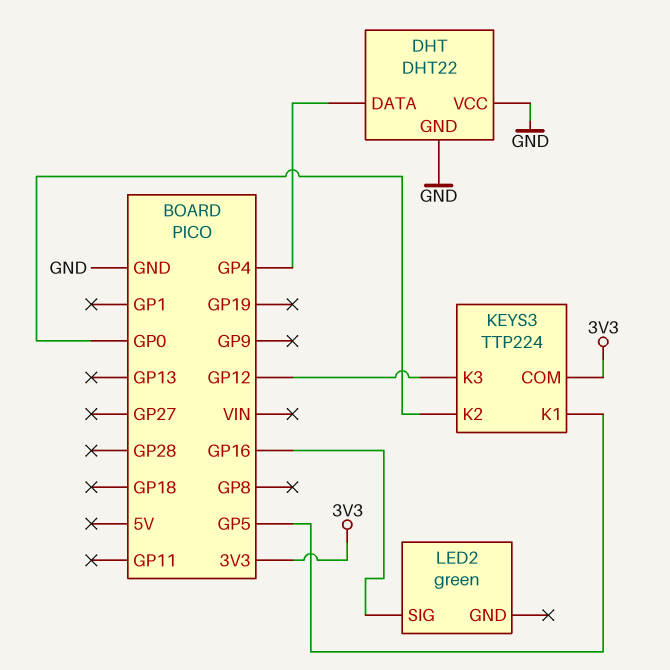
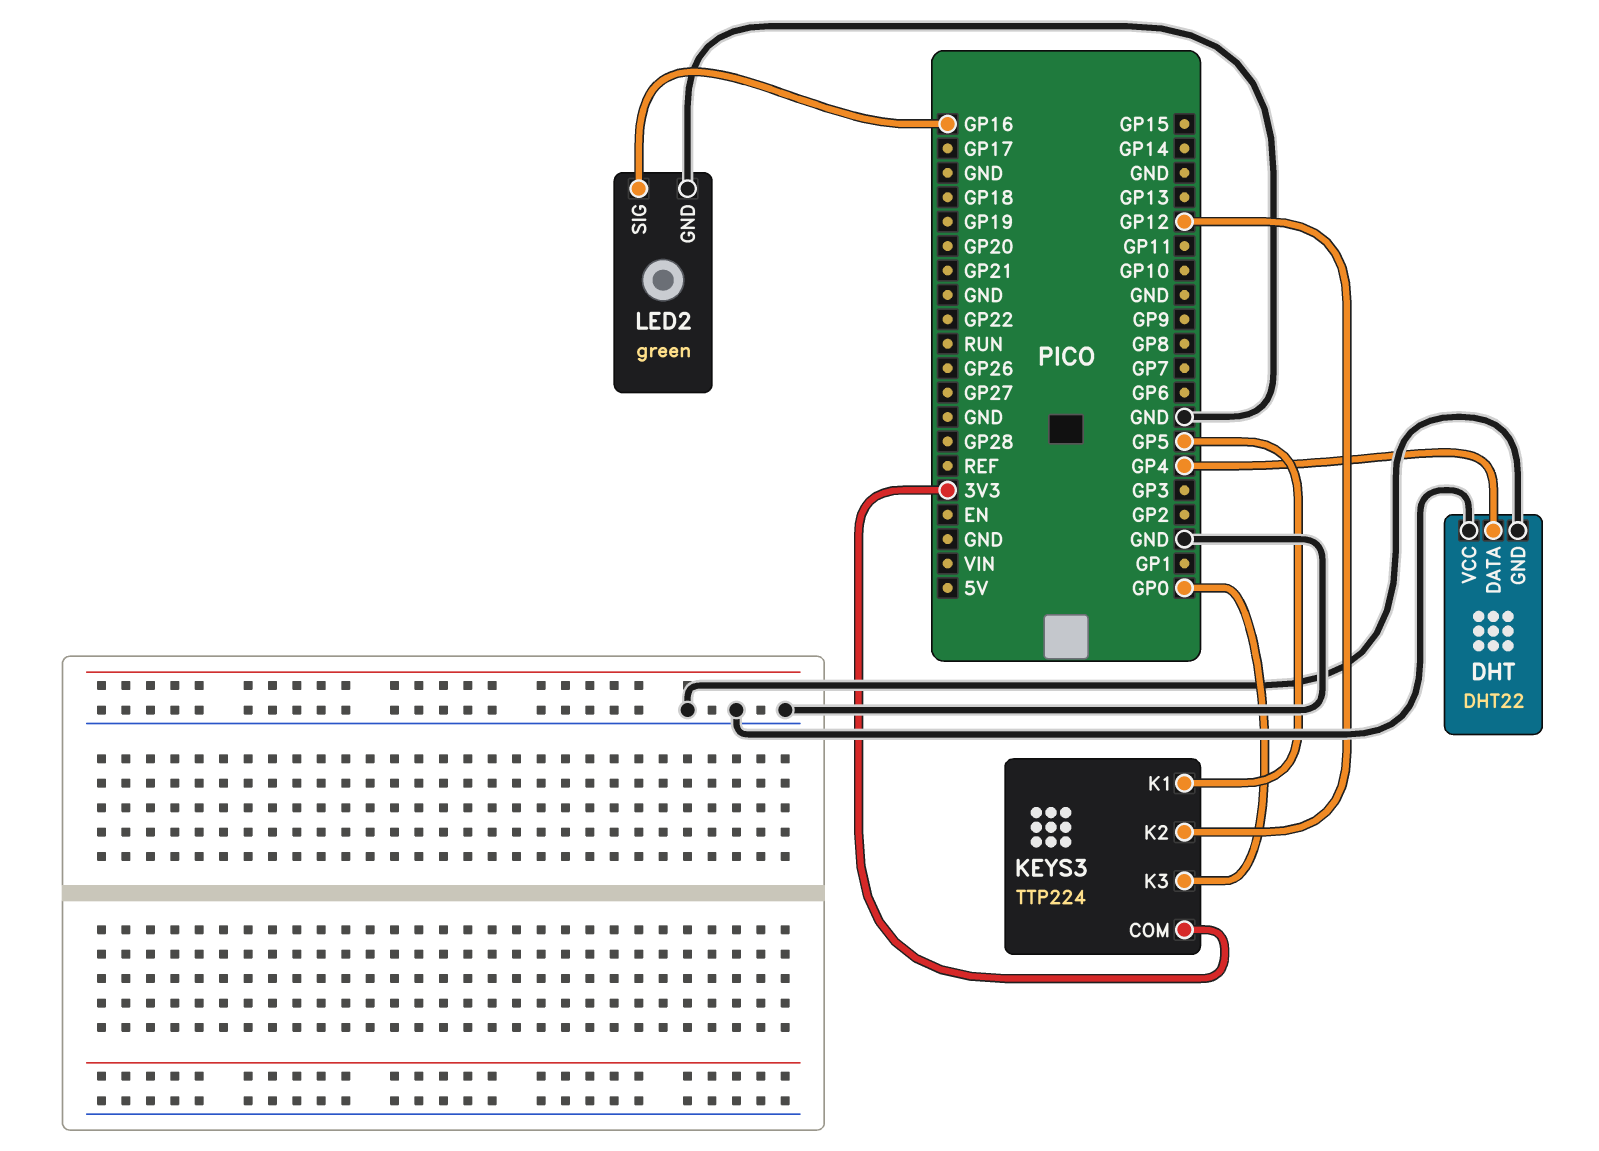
KEYS3 pin K2: GP0 -> GP12
KEYS3 pin K3: GP12 -> GP0
LED2 pin GND: none -> GND

